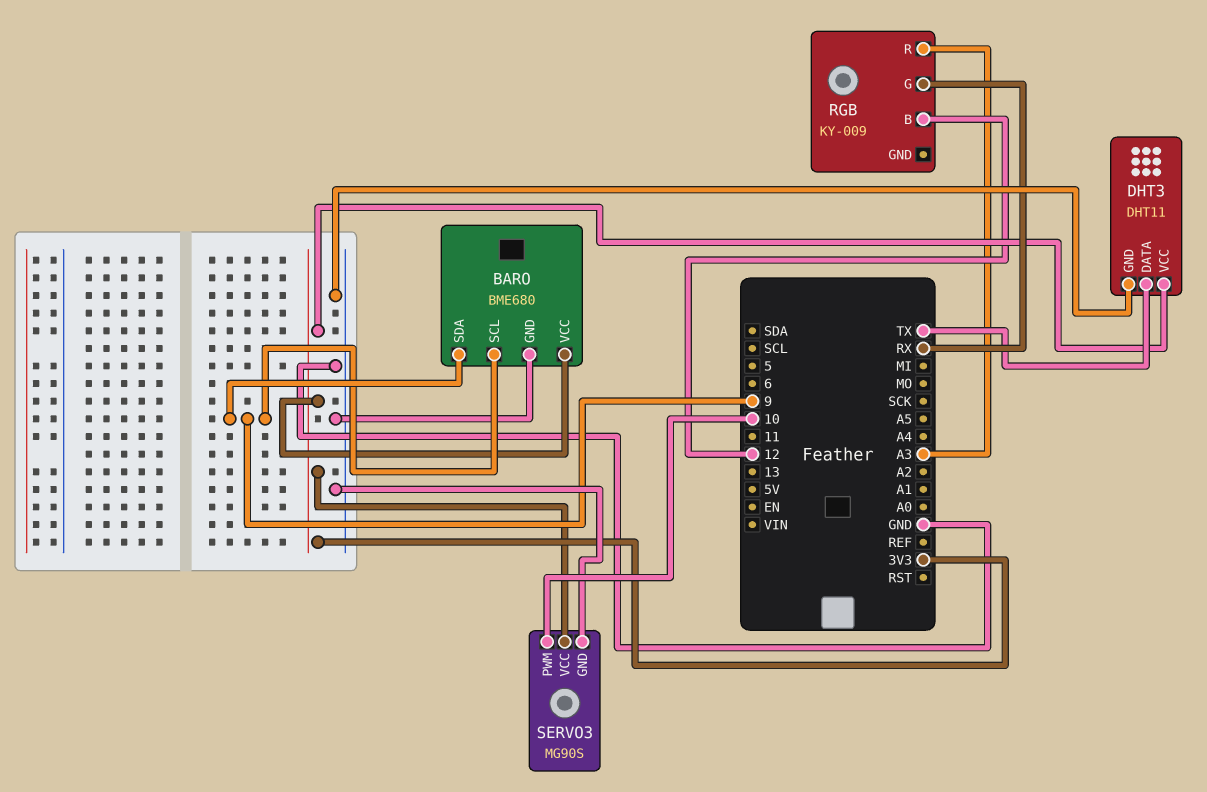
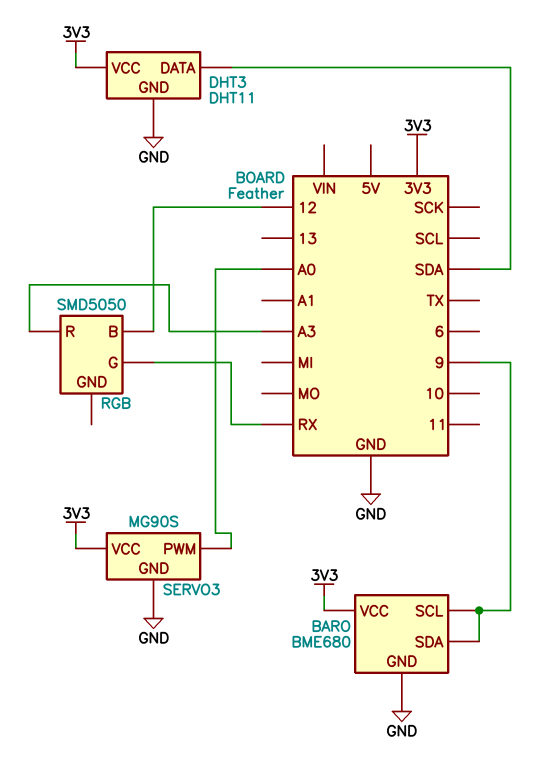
DHT3 pin DATA: TX -> SDA
RGB: KY-009 -> SMD5050
SERVO3 pin PWM: 10 -> A0

